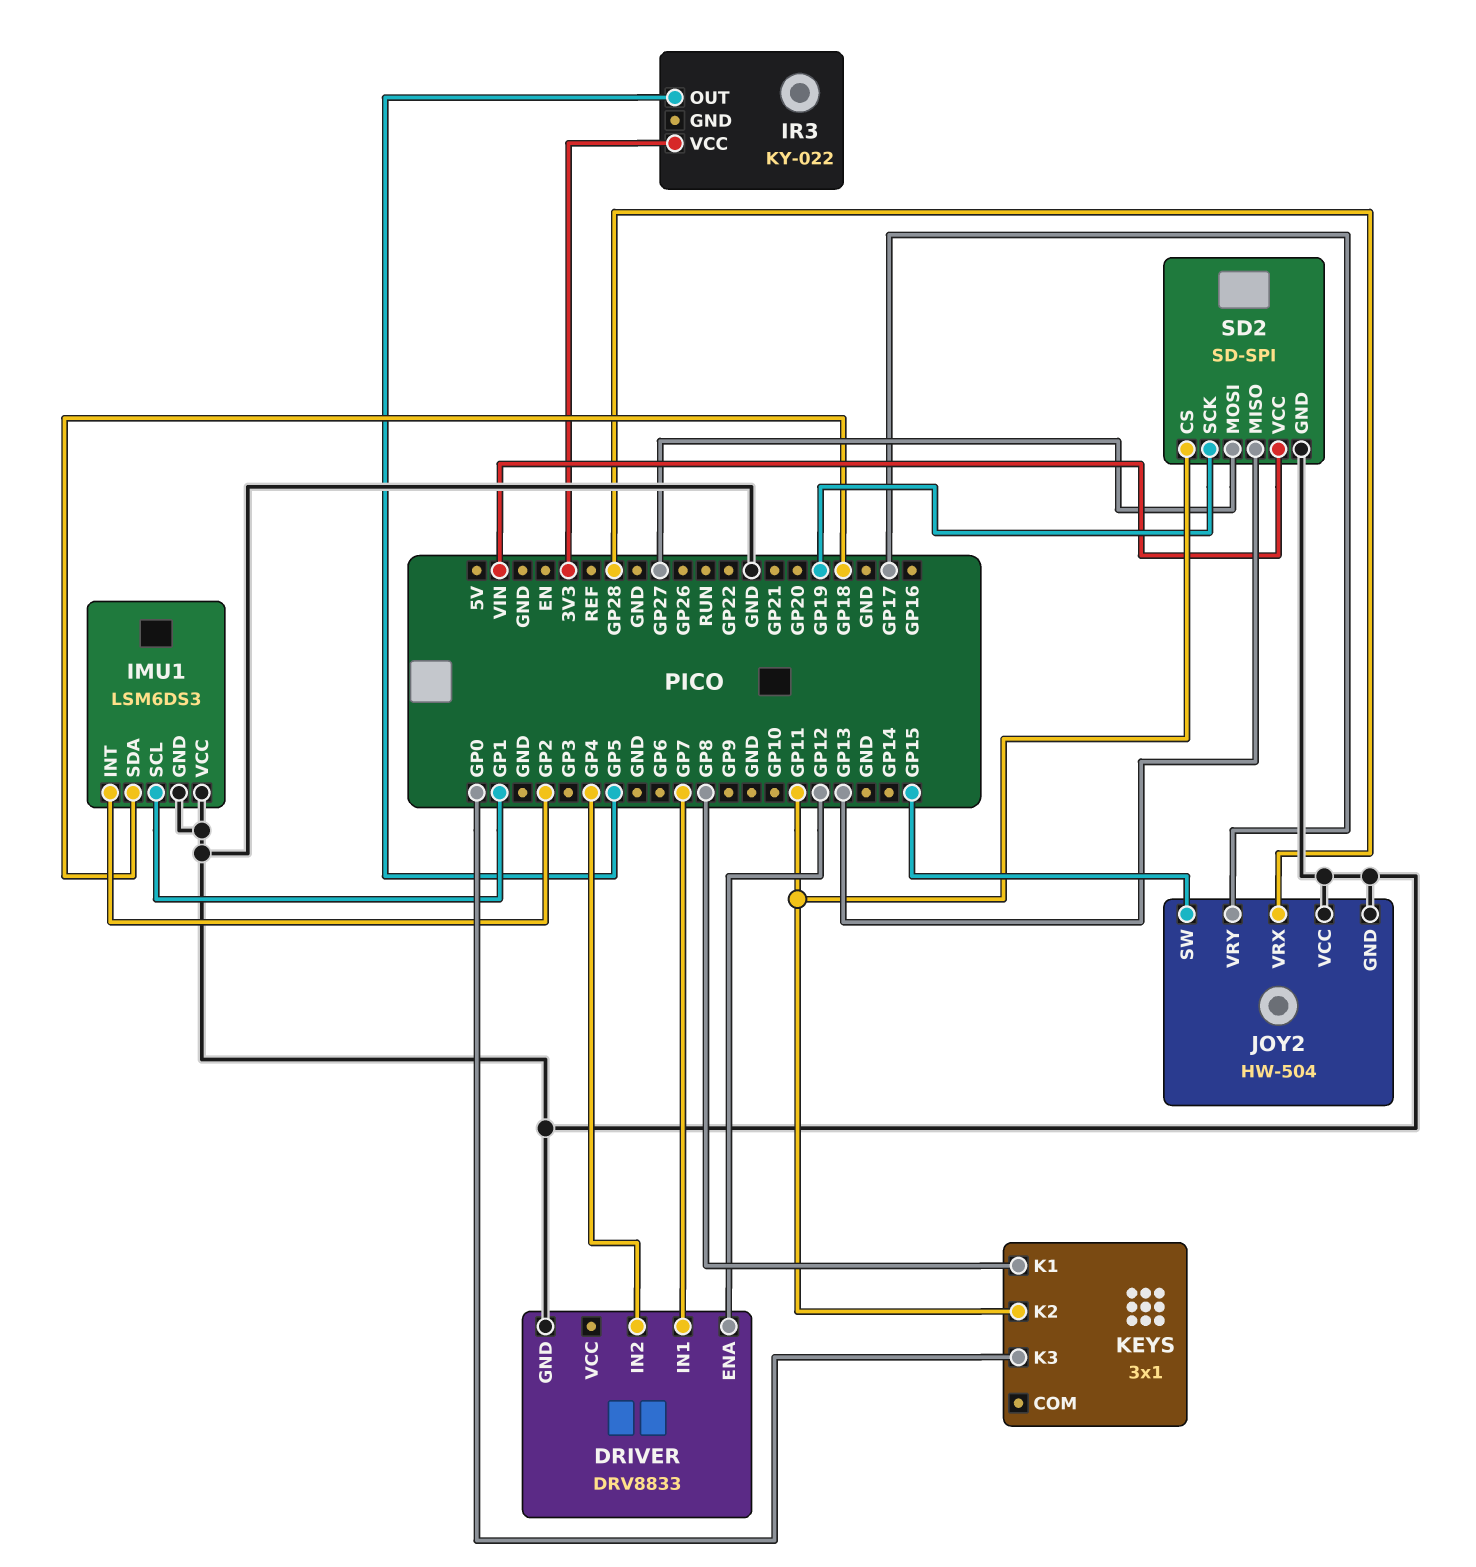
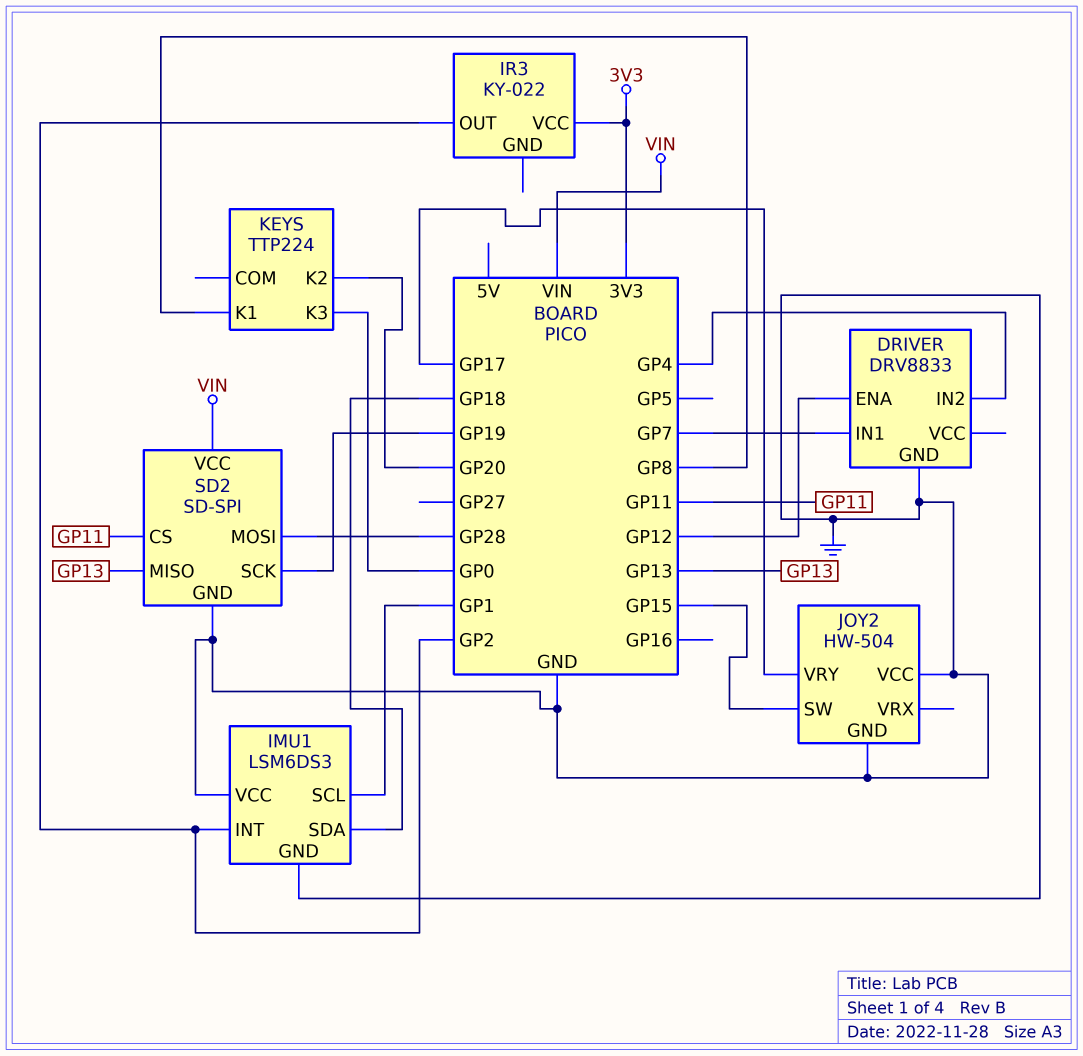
IR3 pin OUT: GP5 -> GP2
JOY2 pin VRX: GP28 -> none
KEYS: 3x1 -> TTP224
KEYS pin K2: GP11 -> GP20
SD2 pin MOSI: GP27 -> GP28

